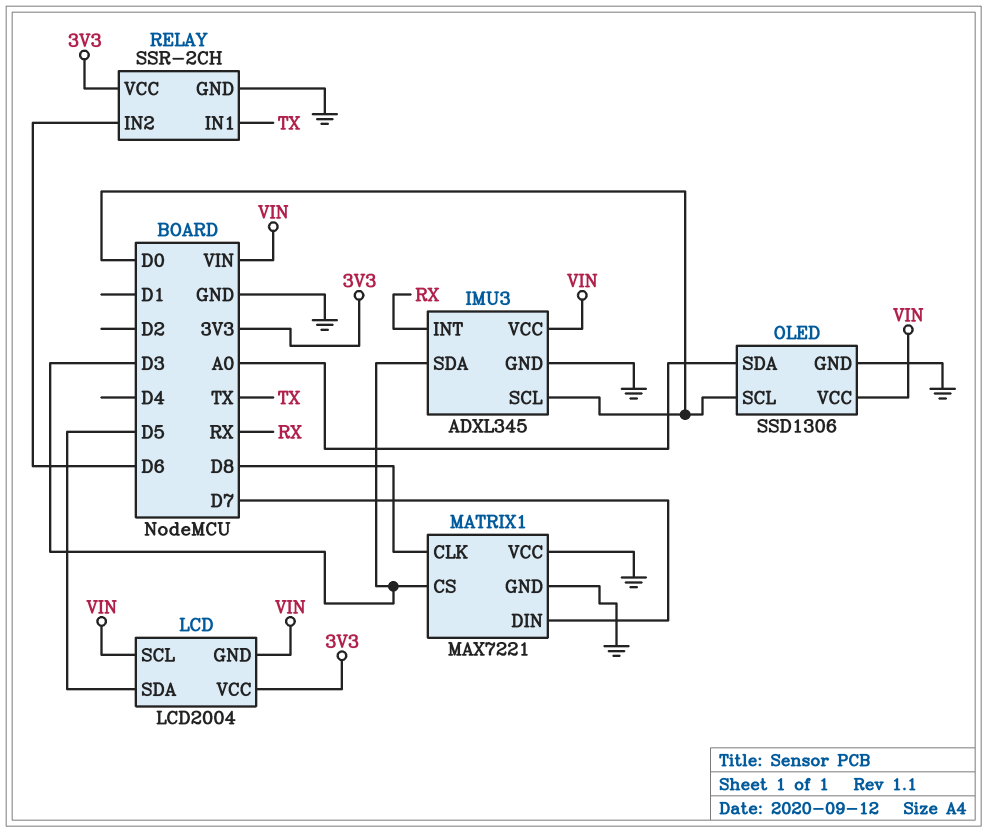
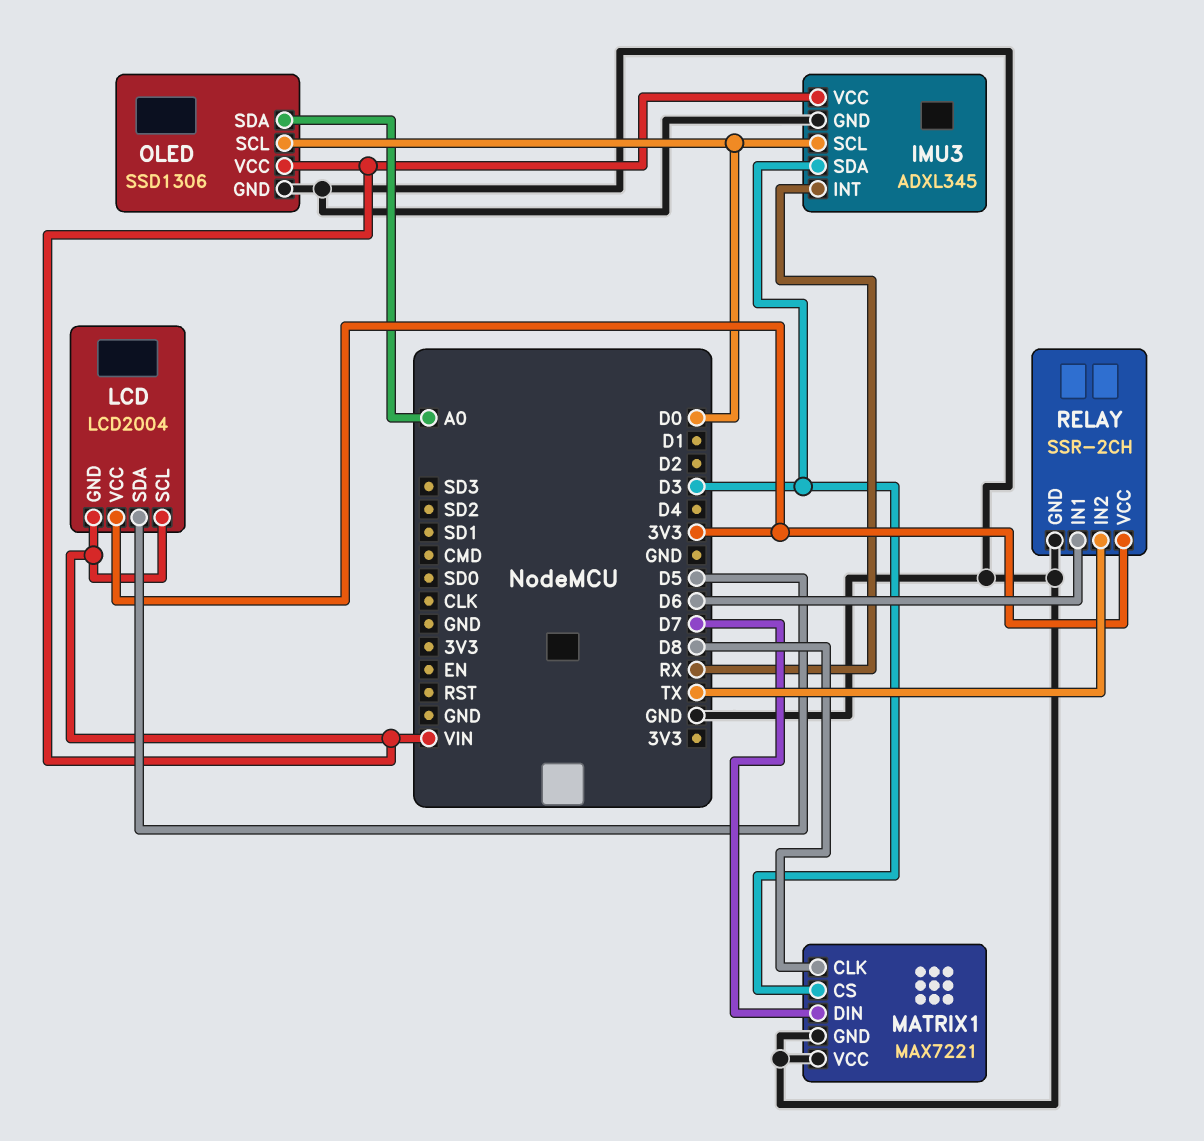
RELAY pin IN1: TX -> D6
RELAY pin IN2: D6 -> TX

